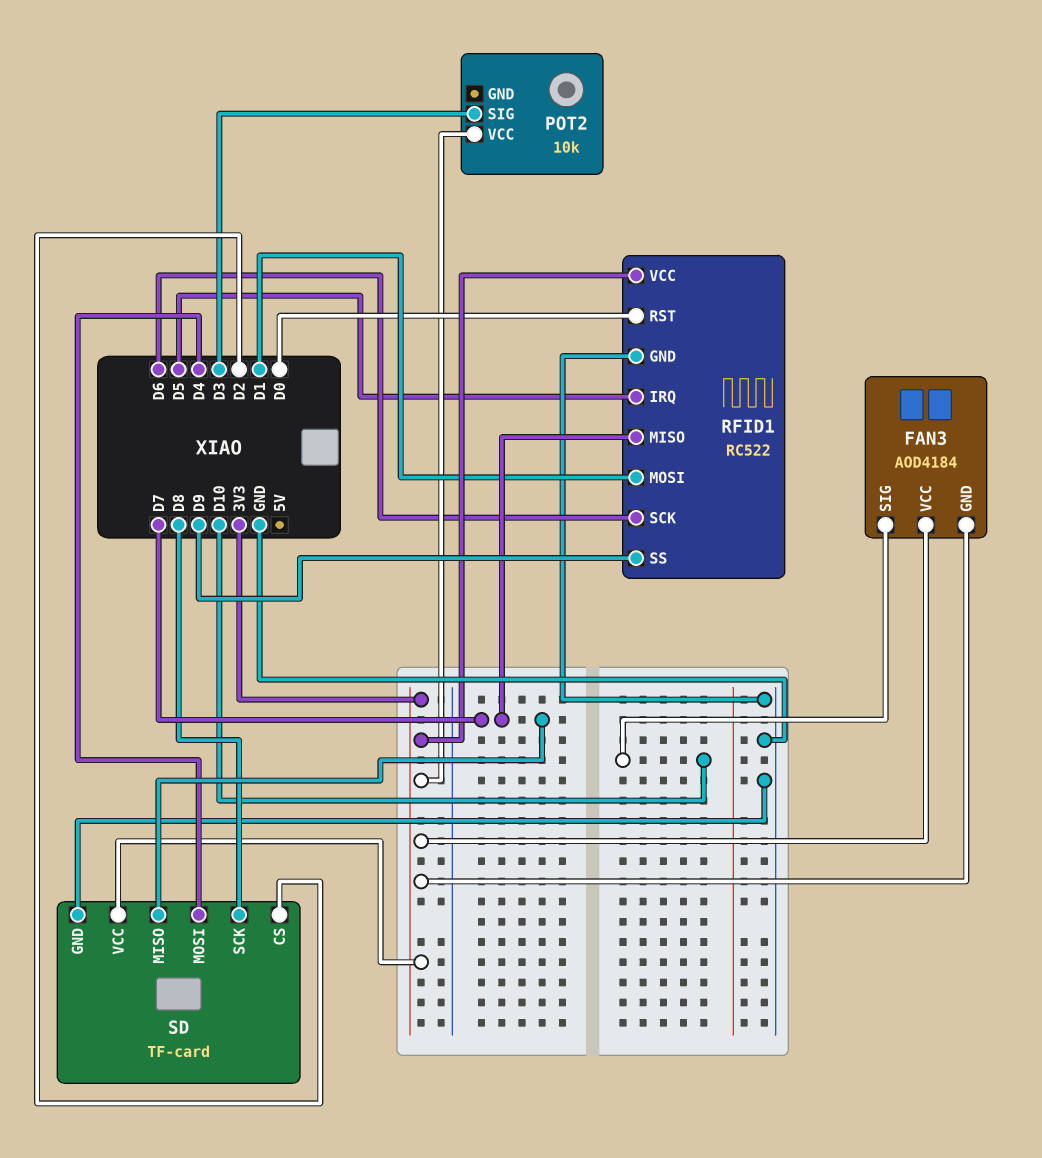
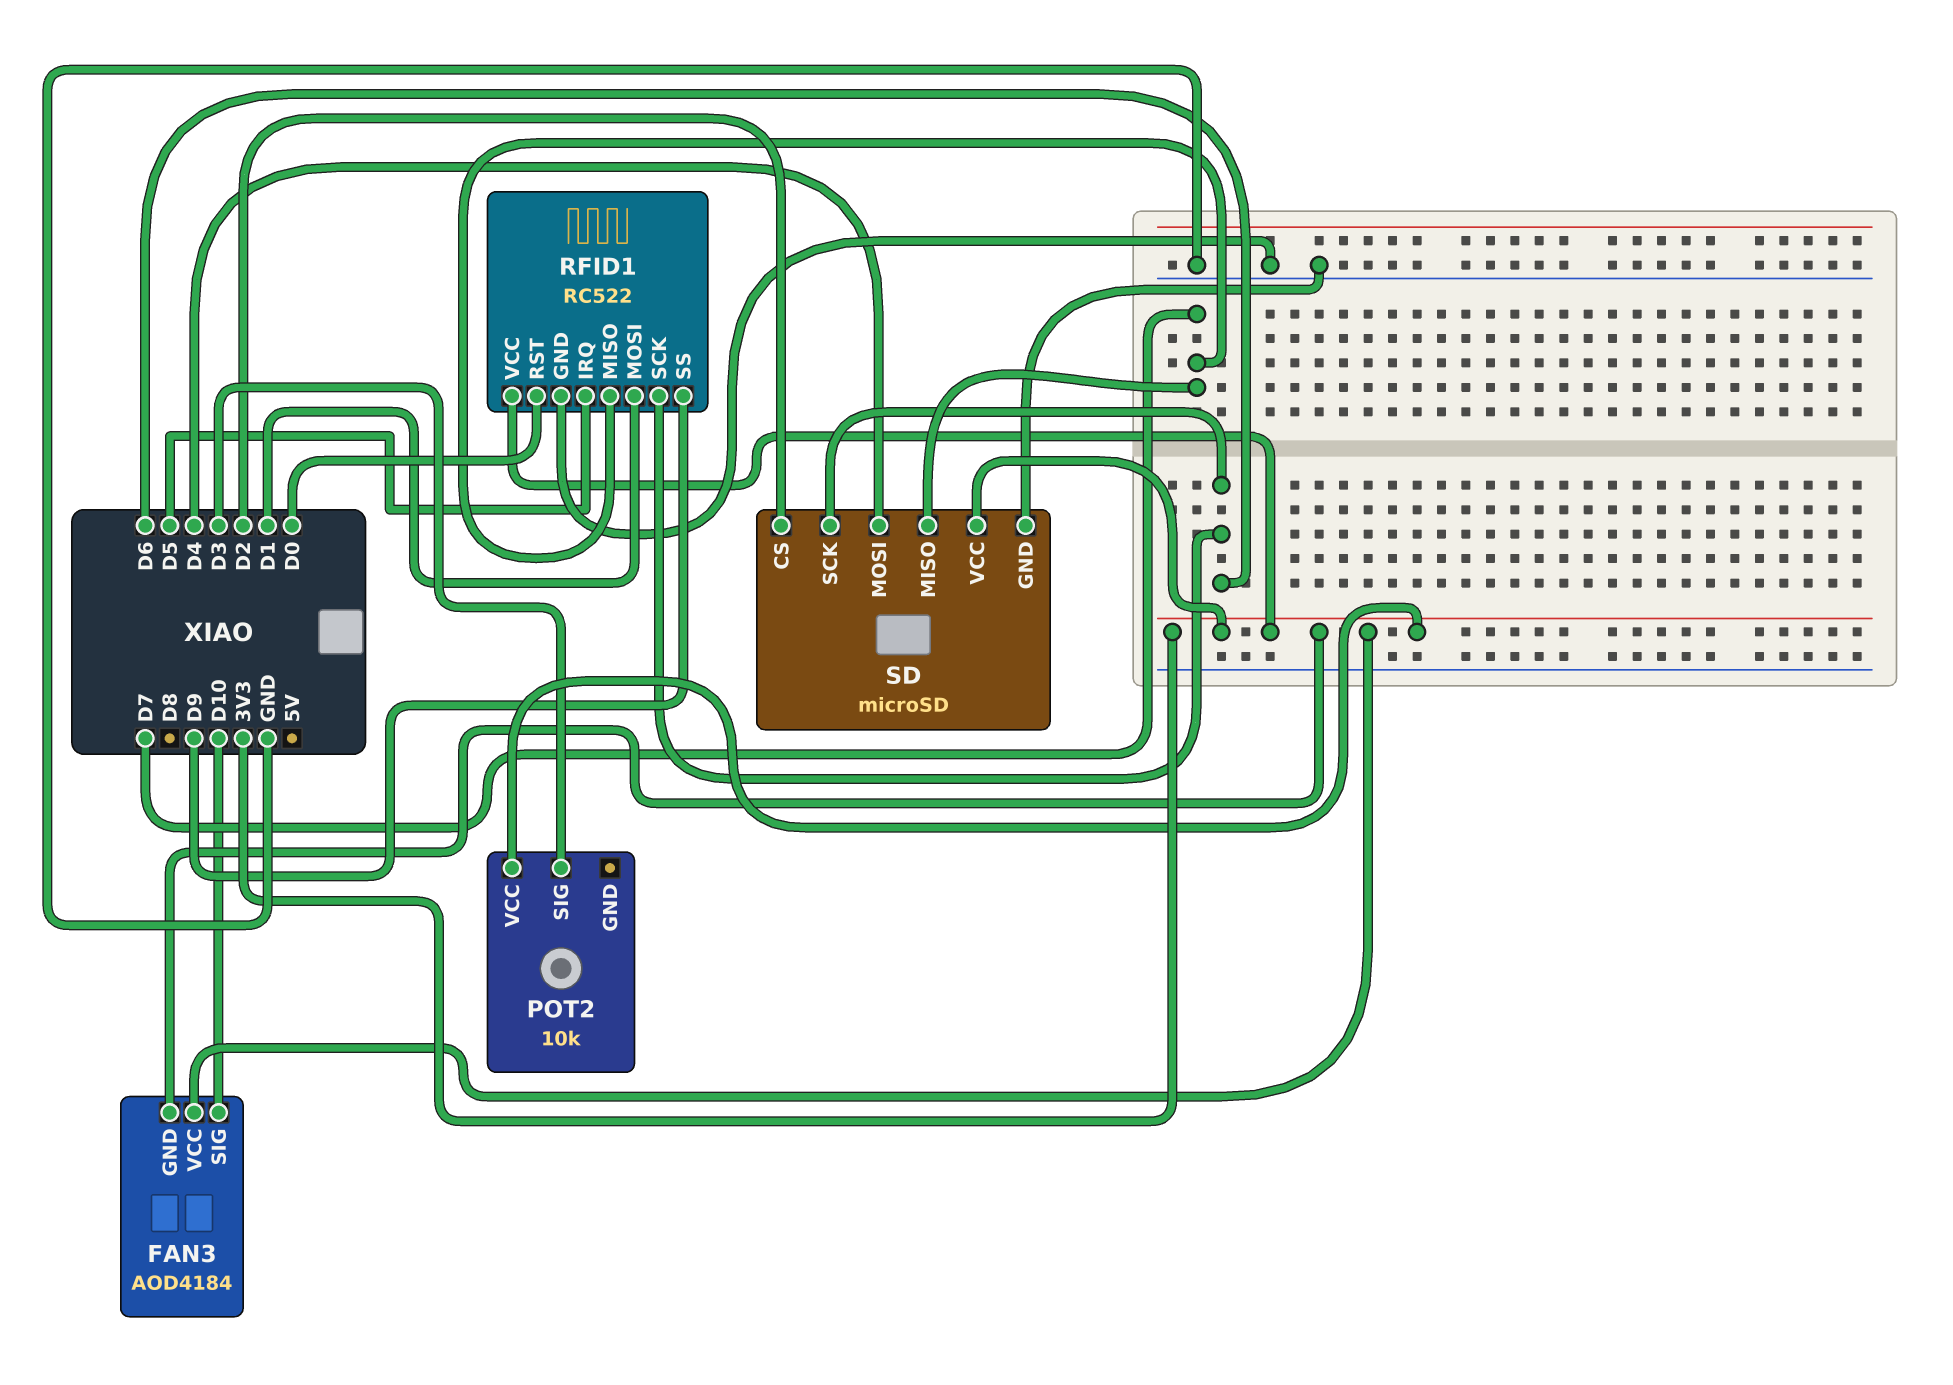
SD: TF-card -> microSD
SD pin SCK: D8 -> D6

